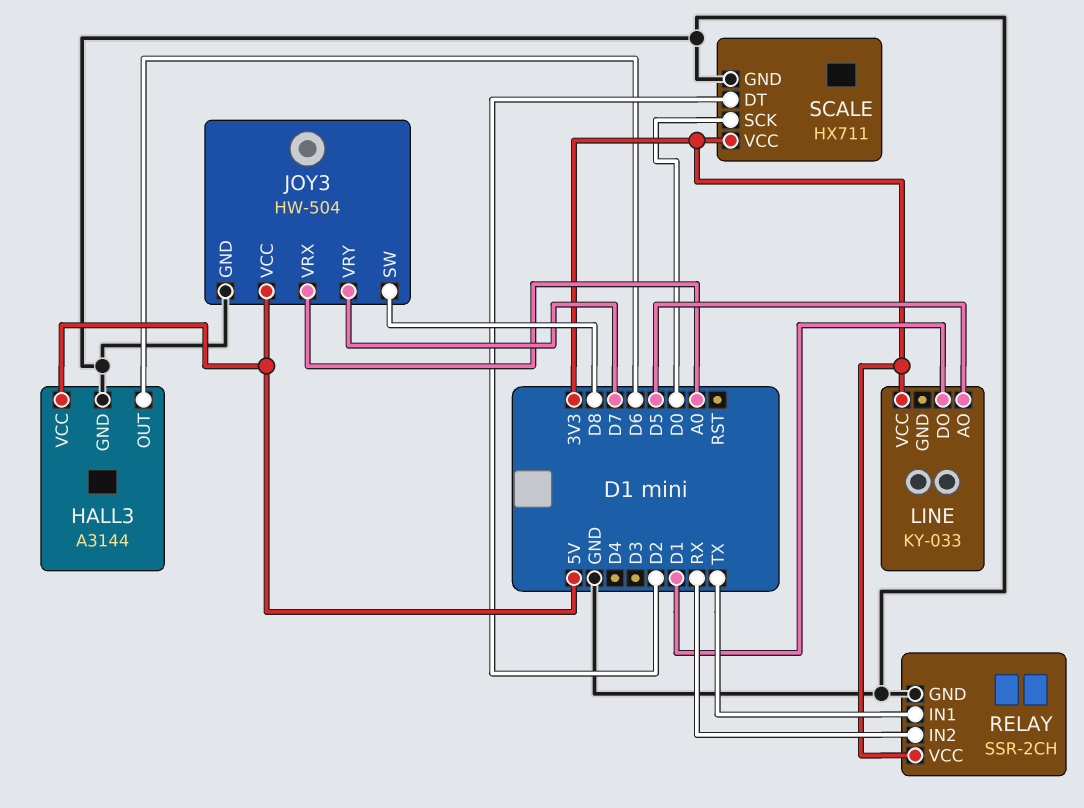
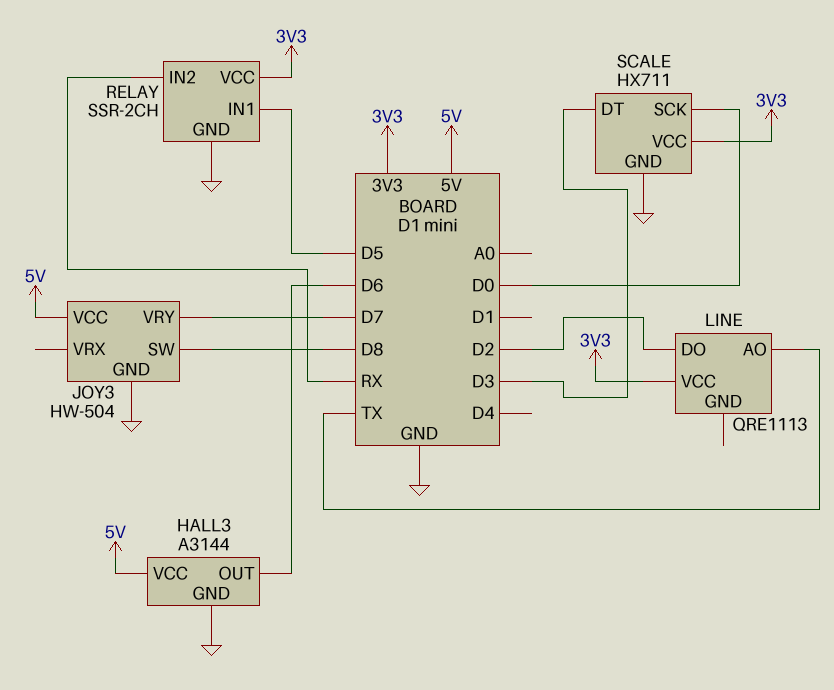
JOY3 pin VRX: A0 -> none
LINE: KY-033 -> QRE1113
LINE pin AO: D5 -> TX
LINE pin DO: D1 -> D2
RELAY pin IN1: TX -> D5
SCALE pin DT: D2 -> D3

